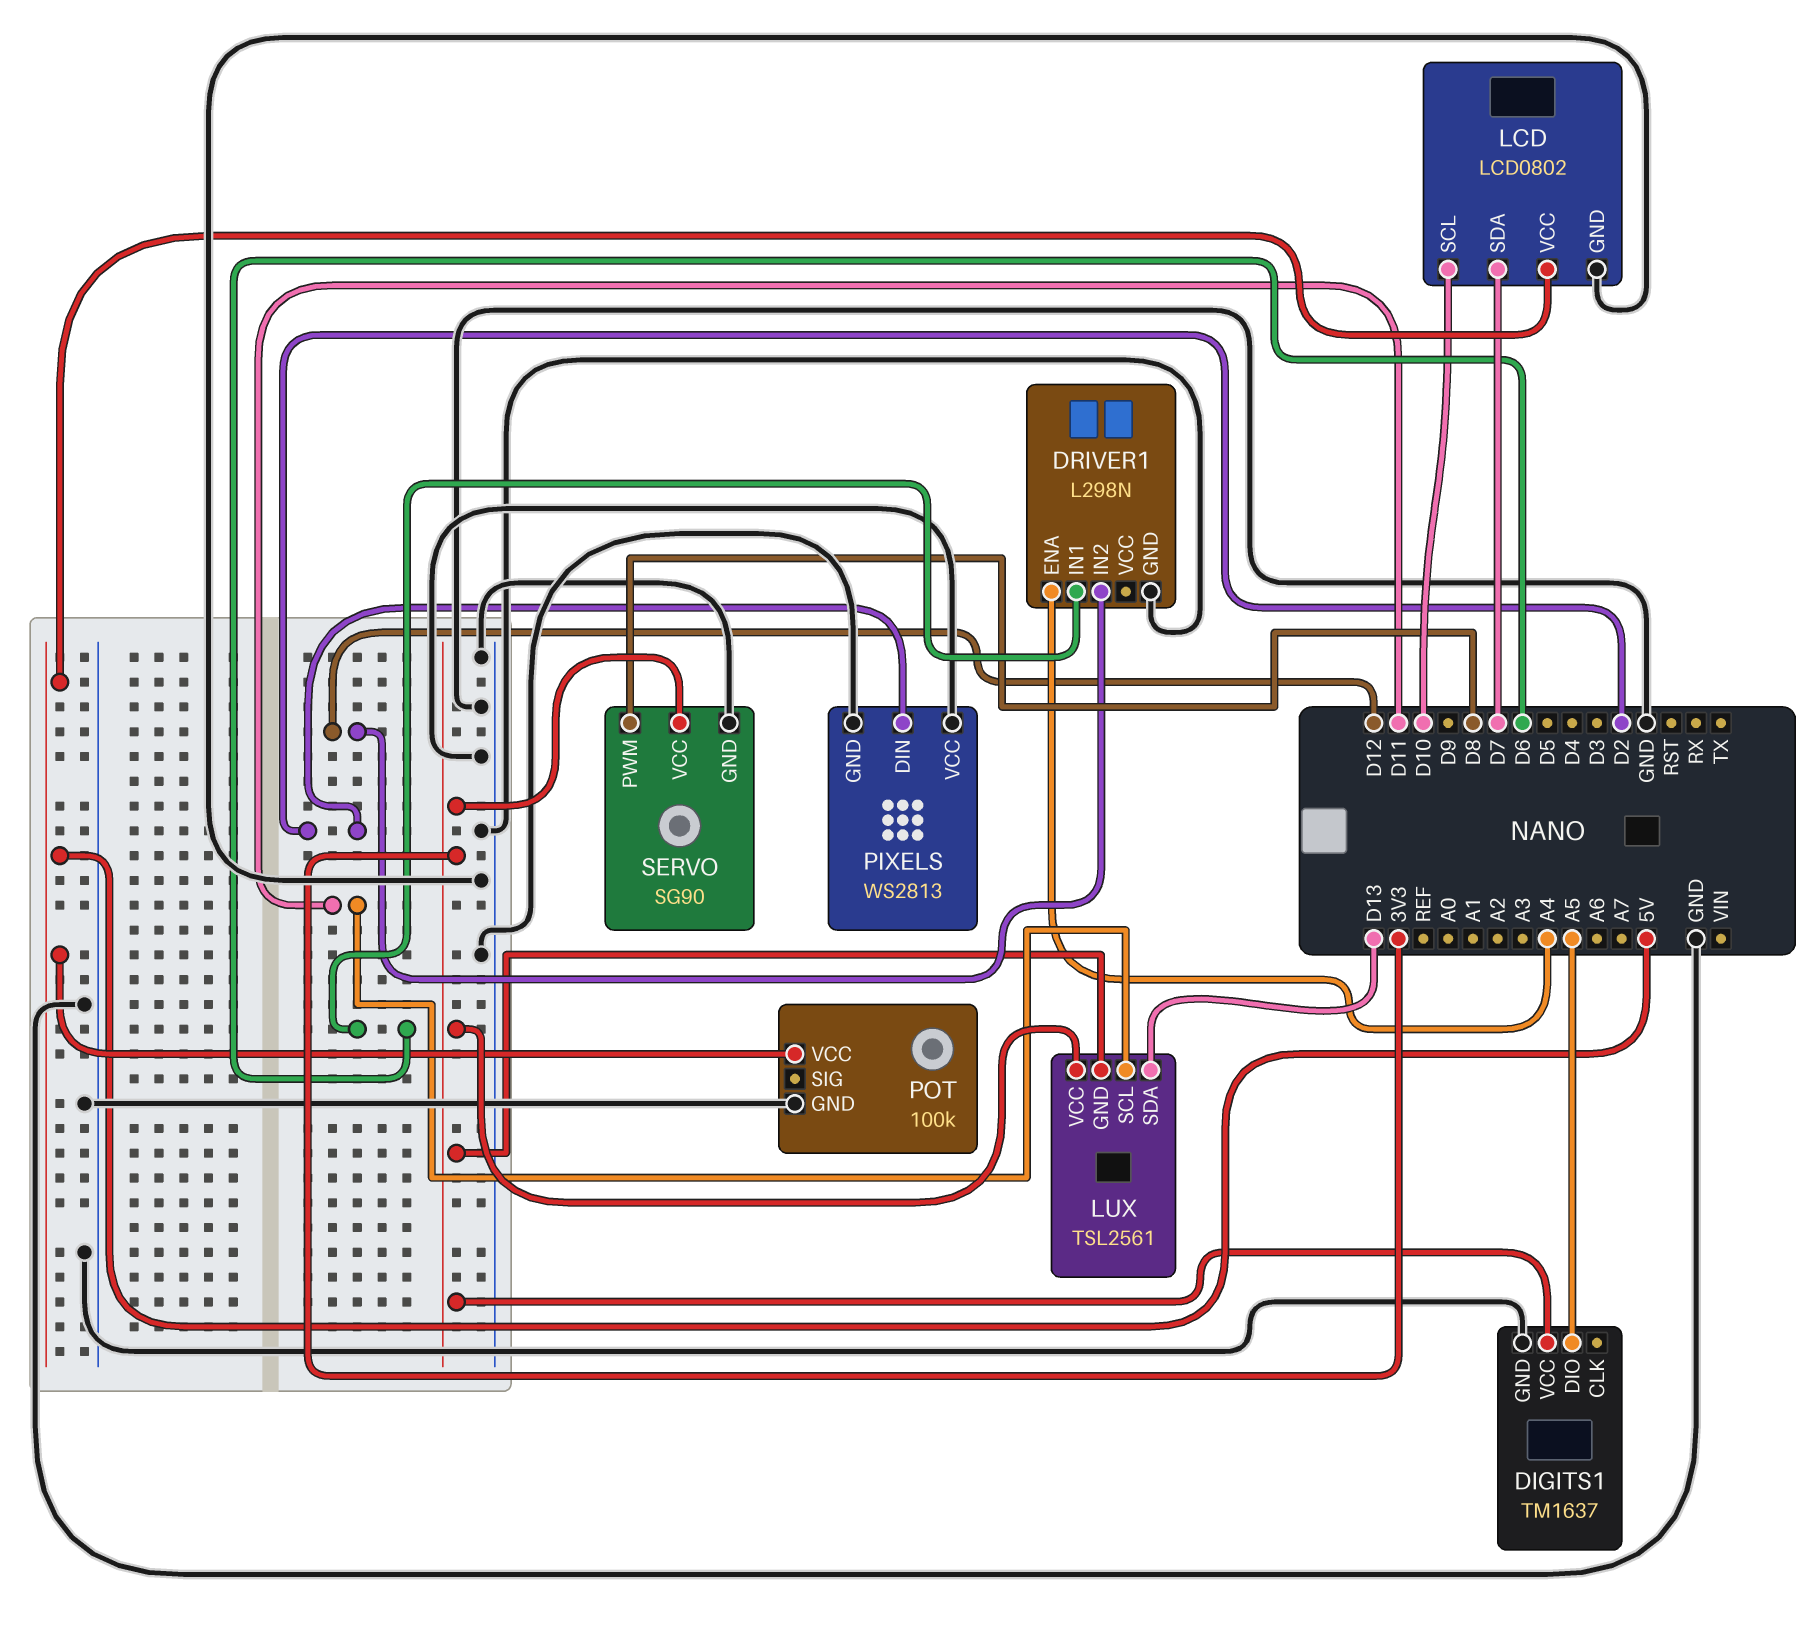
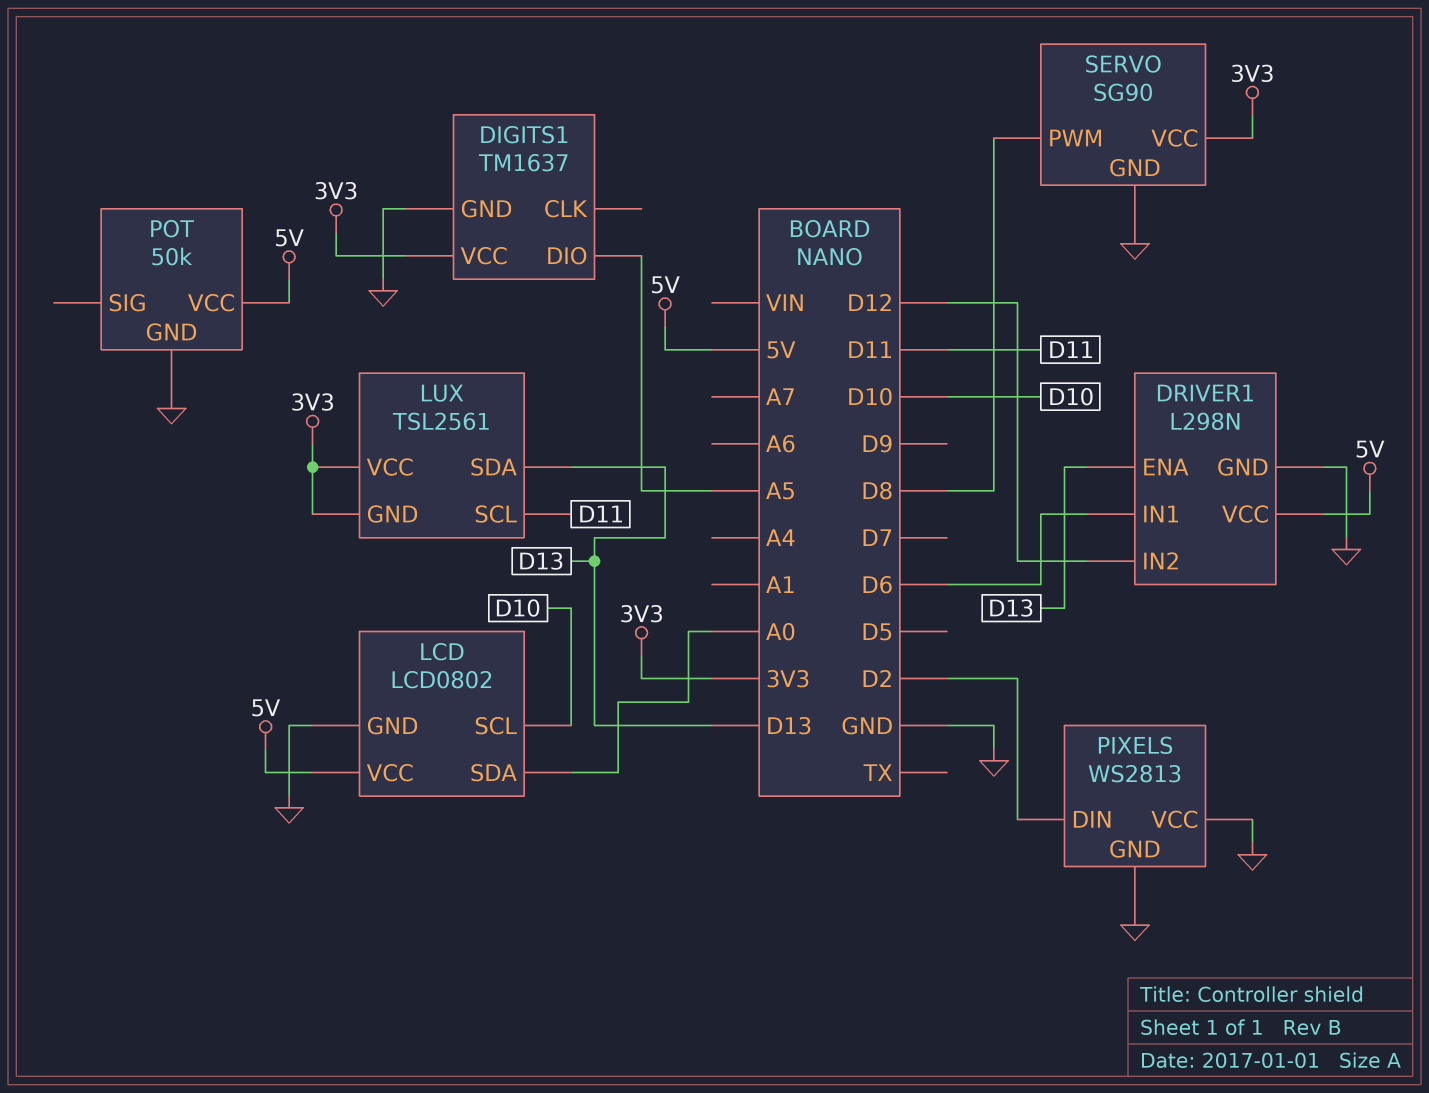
DRIVER1 pin ENA: A4 -> D13
DRIVER1 pin VCC: none -> 5V
LCD pin SDA: D7 -> A0
POT: 100k -> 50k

